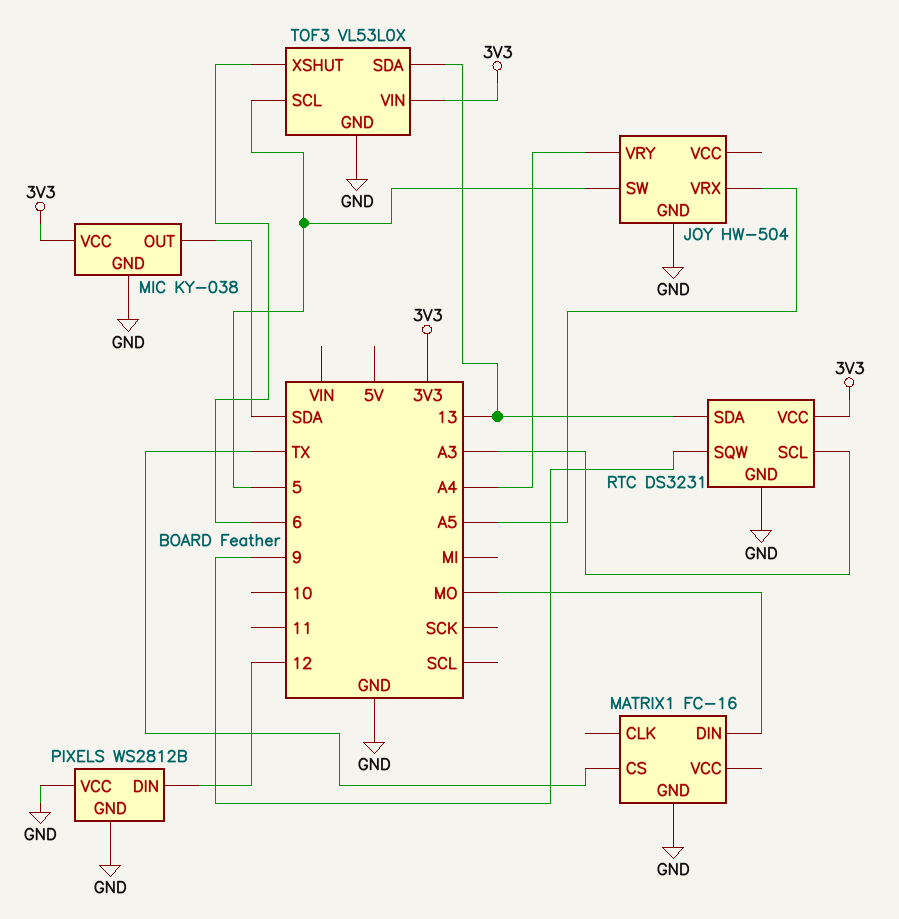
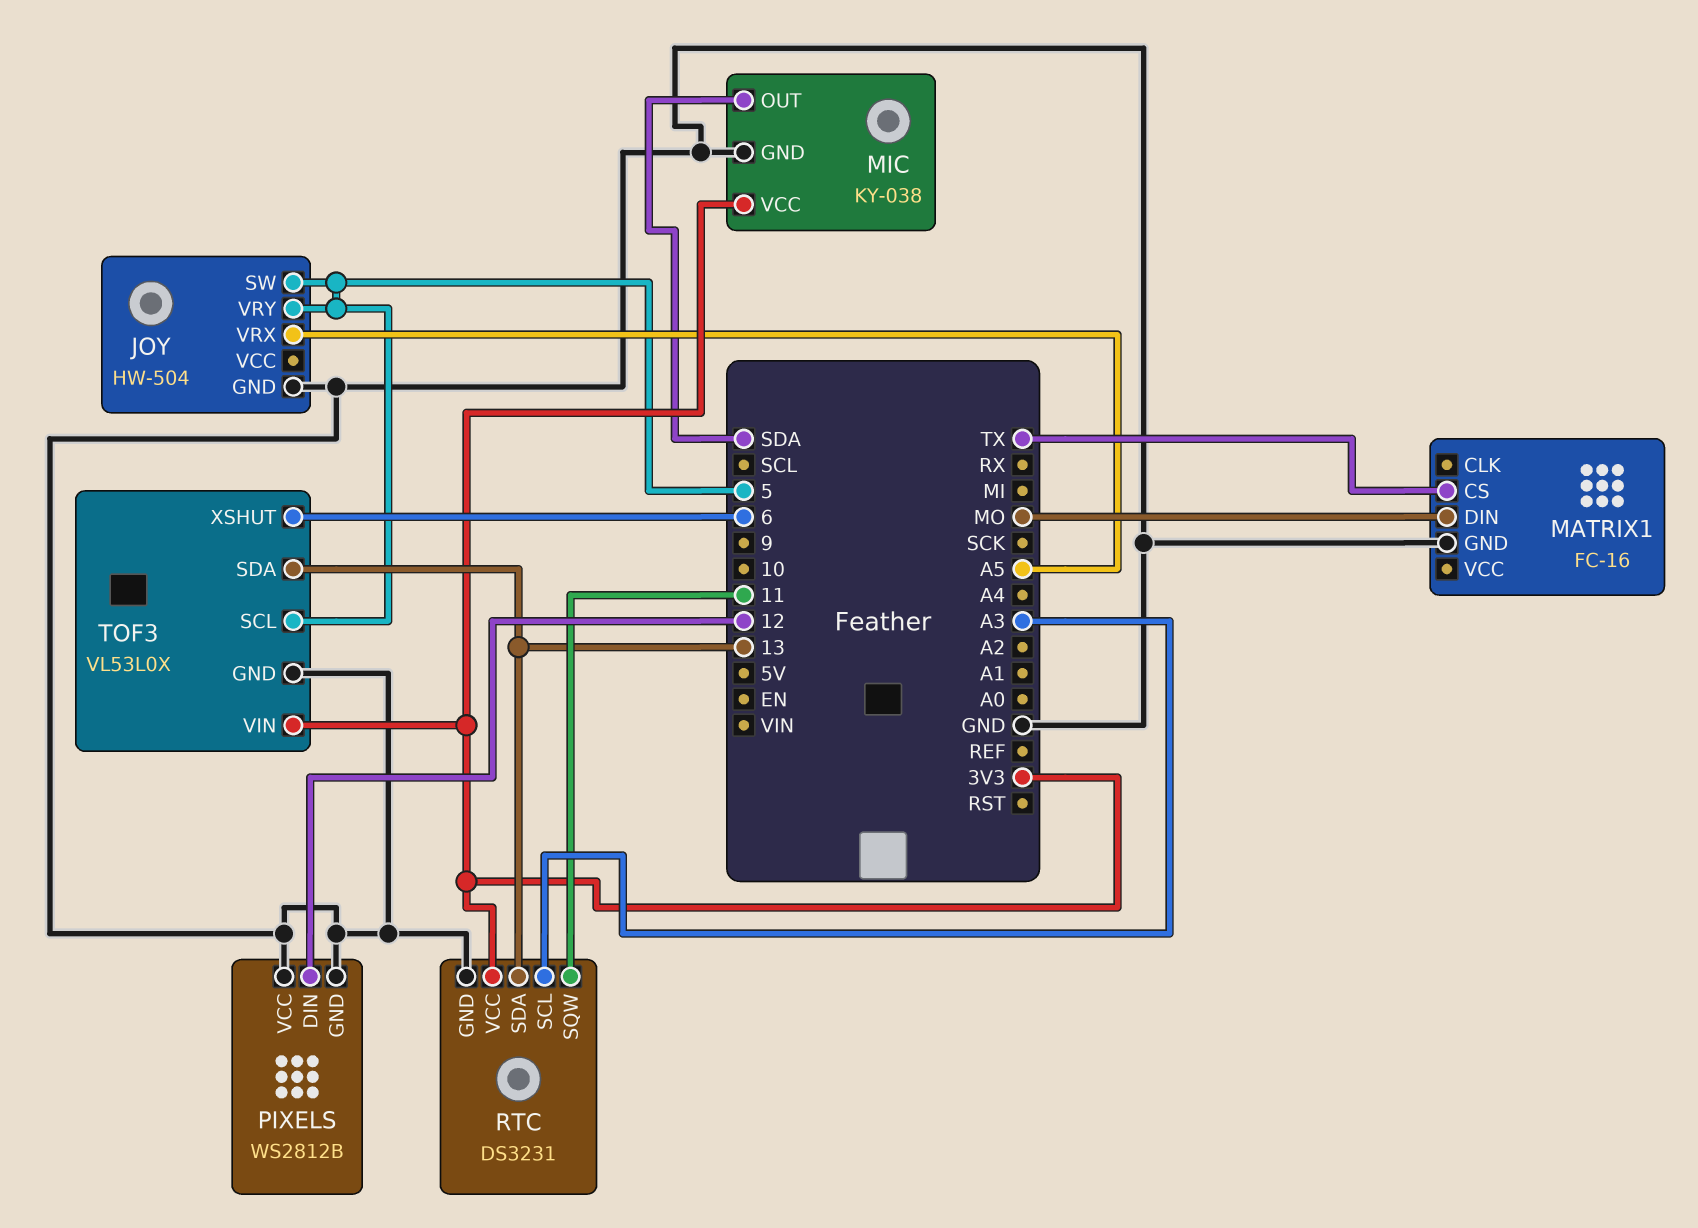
JOY pin VRY: A4 -> 5
RTC pin SQW: 9 -> 11

